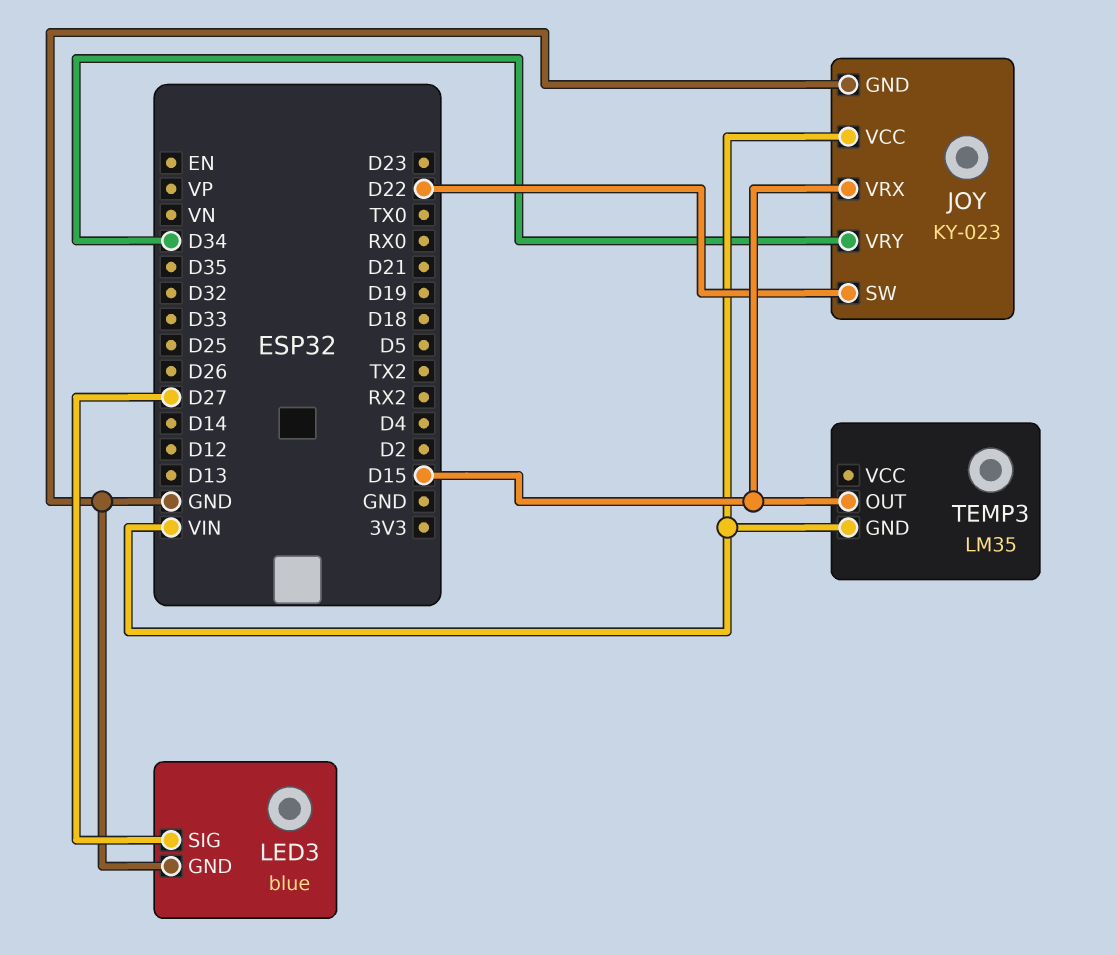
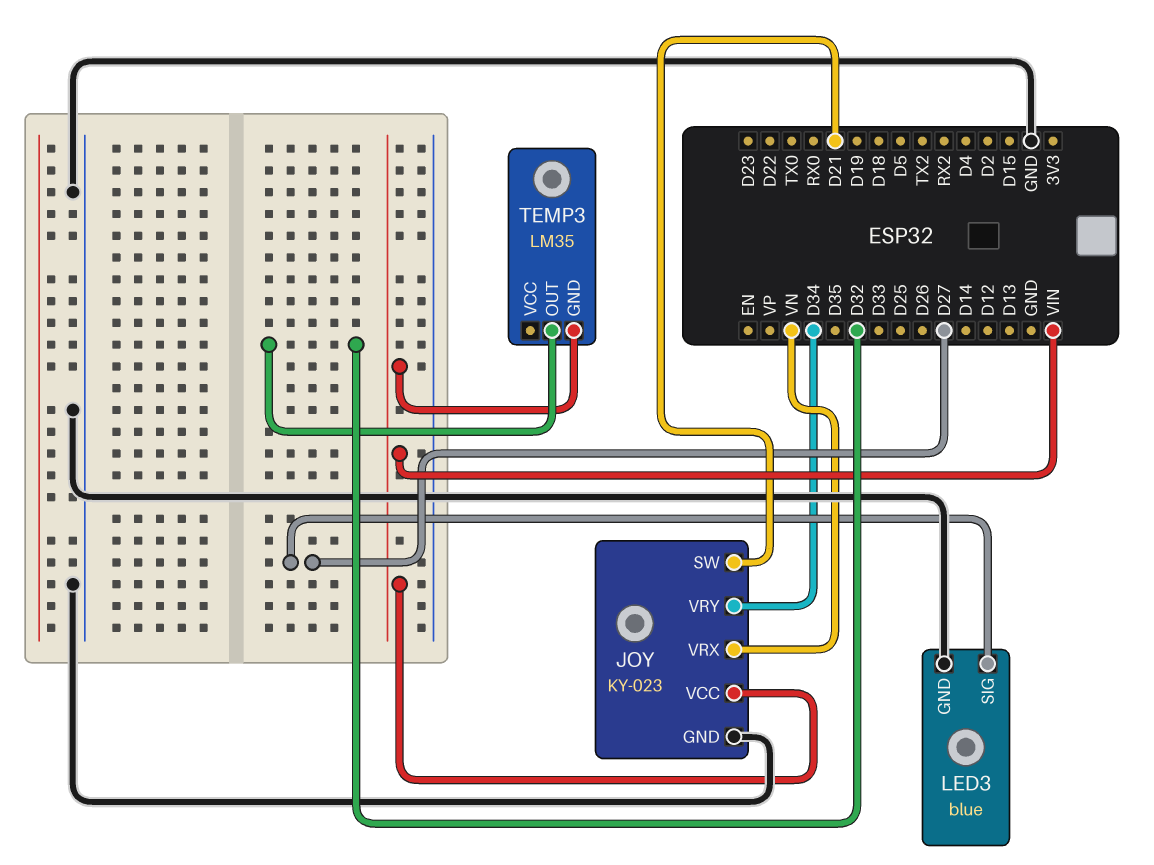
JOY pin SW: D22 -> D21
JOY pin VRX: D15 -> VN
TEMP3 pin OUT: D15 -> D32

